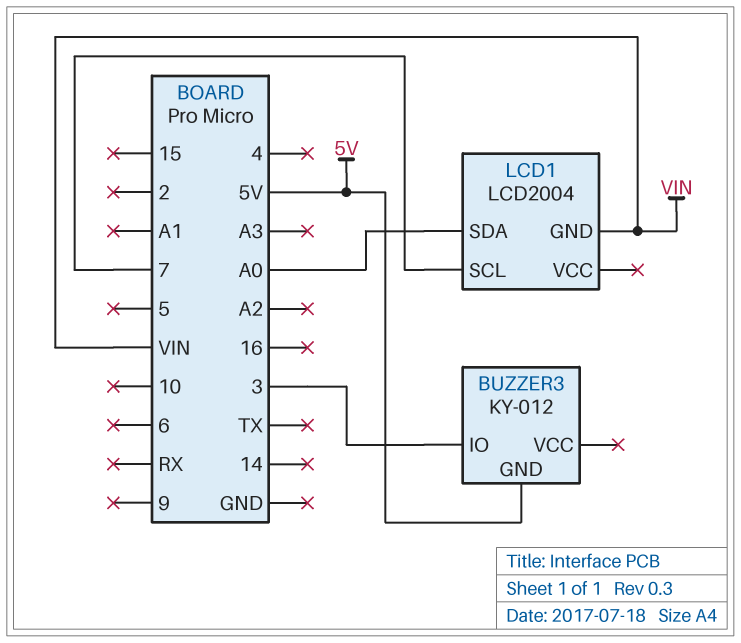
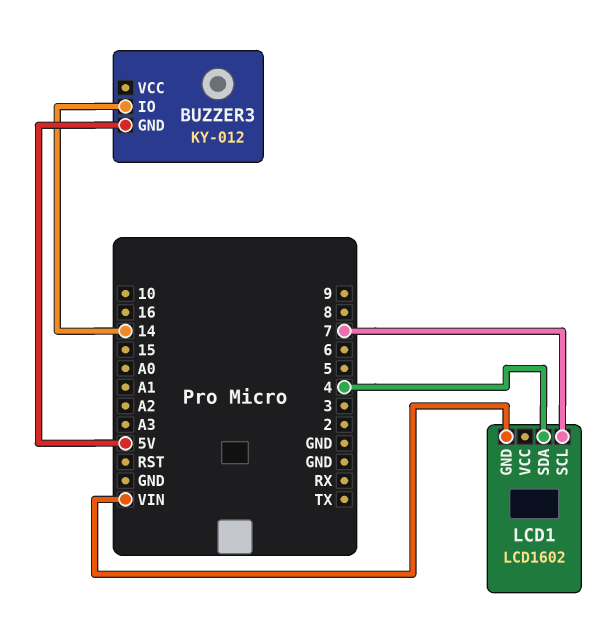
BUZZER3 pin IO: 3 -> 14
LCD1: LCD2004 -> LCD1602
LCD1 pin SDA: A0 -> 4

